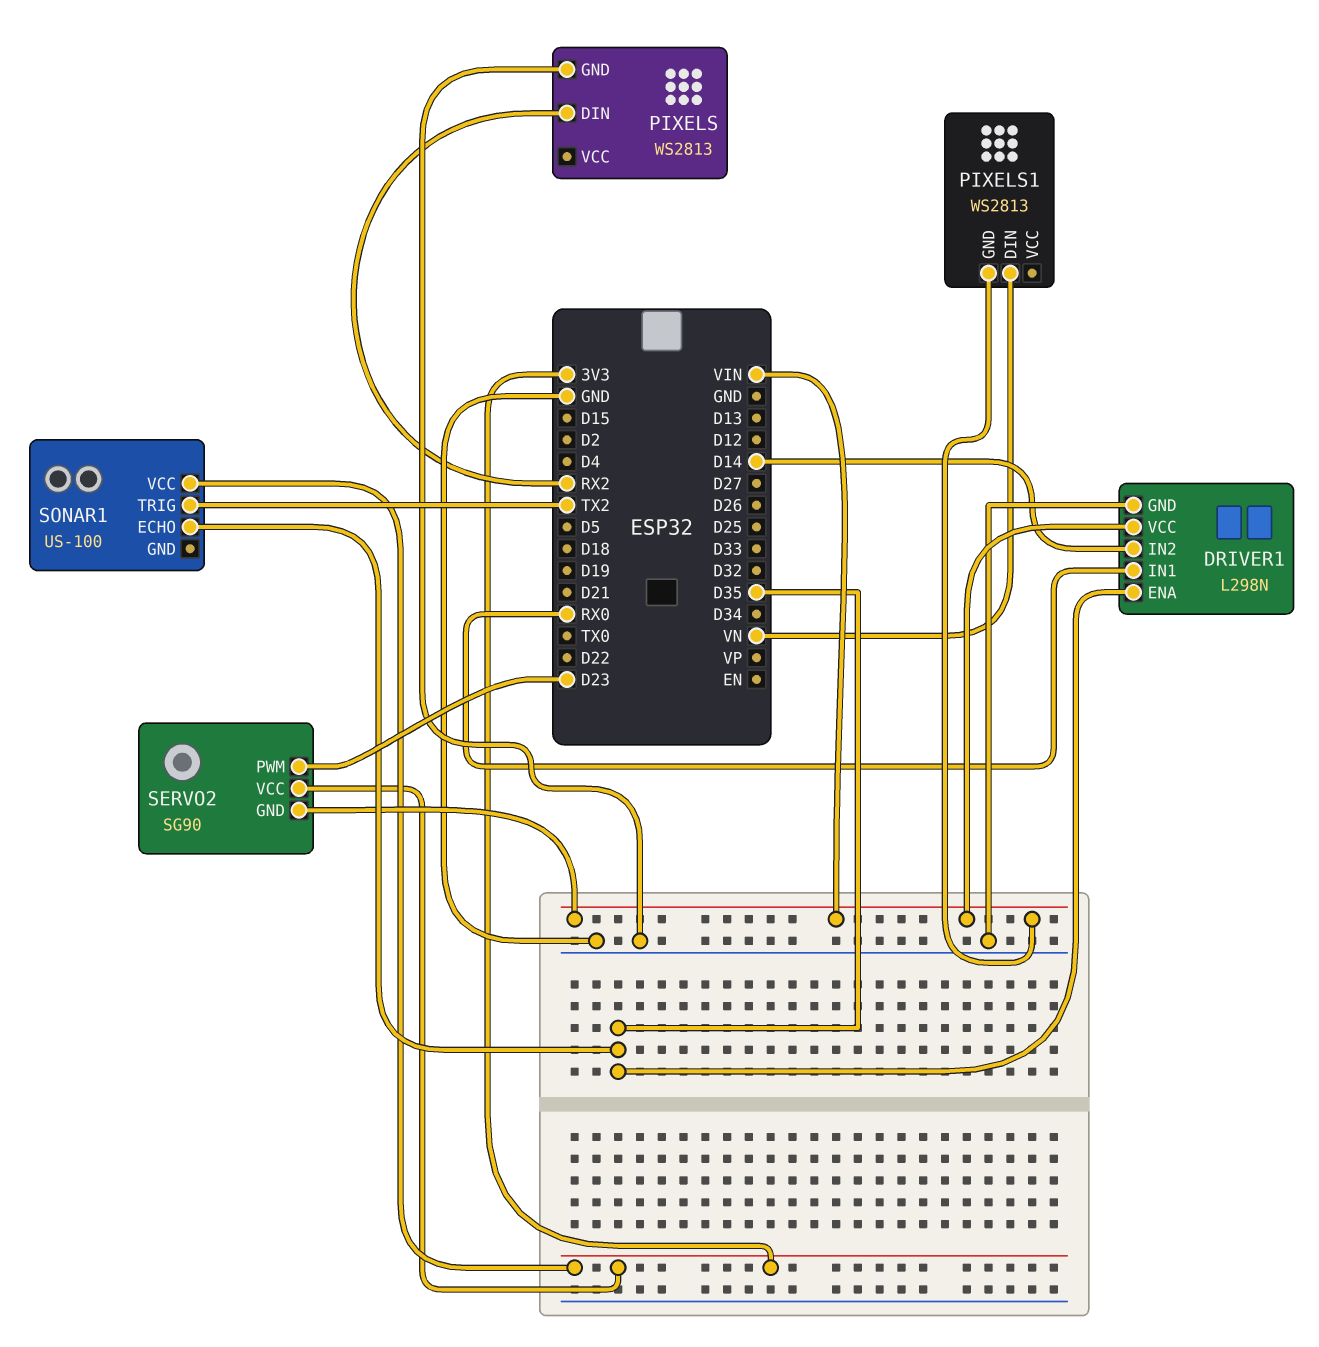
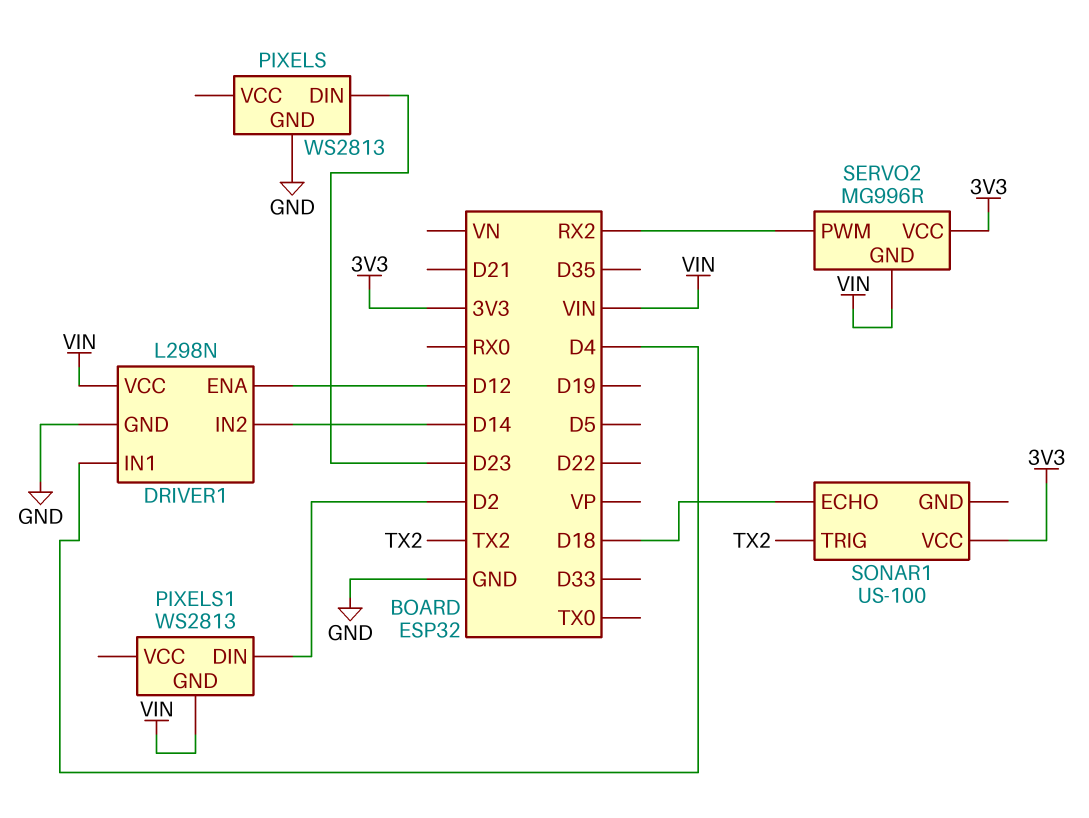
DRIVER1 pin ENA: D35 -> D12
DRIVER1 pin IN1: RX0 -> D4
PIXELS pin DIN: RX2 -> D23
PIXELS1 pin DIN: VN -> D2
SERVO2: SG90 -> MG996R
SERVO2 pin PWM: D23 -> RX2
SONAR1 pin ECHO: D35 -> D18

